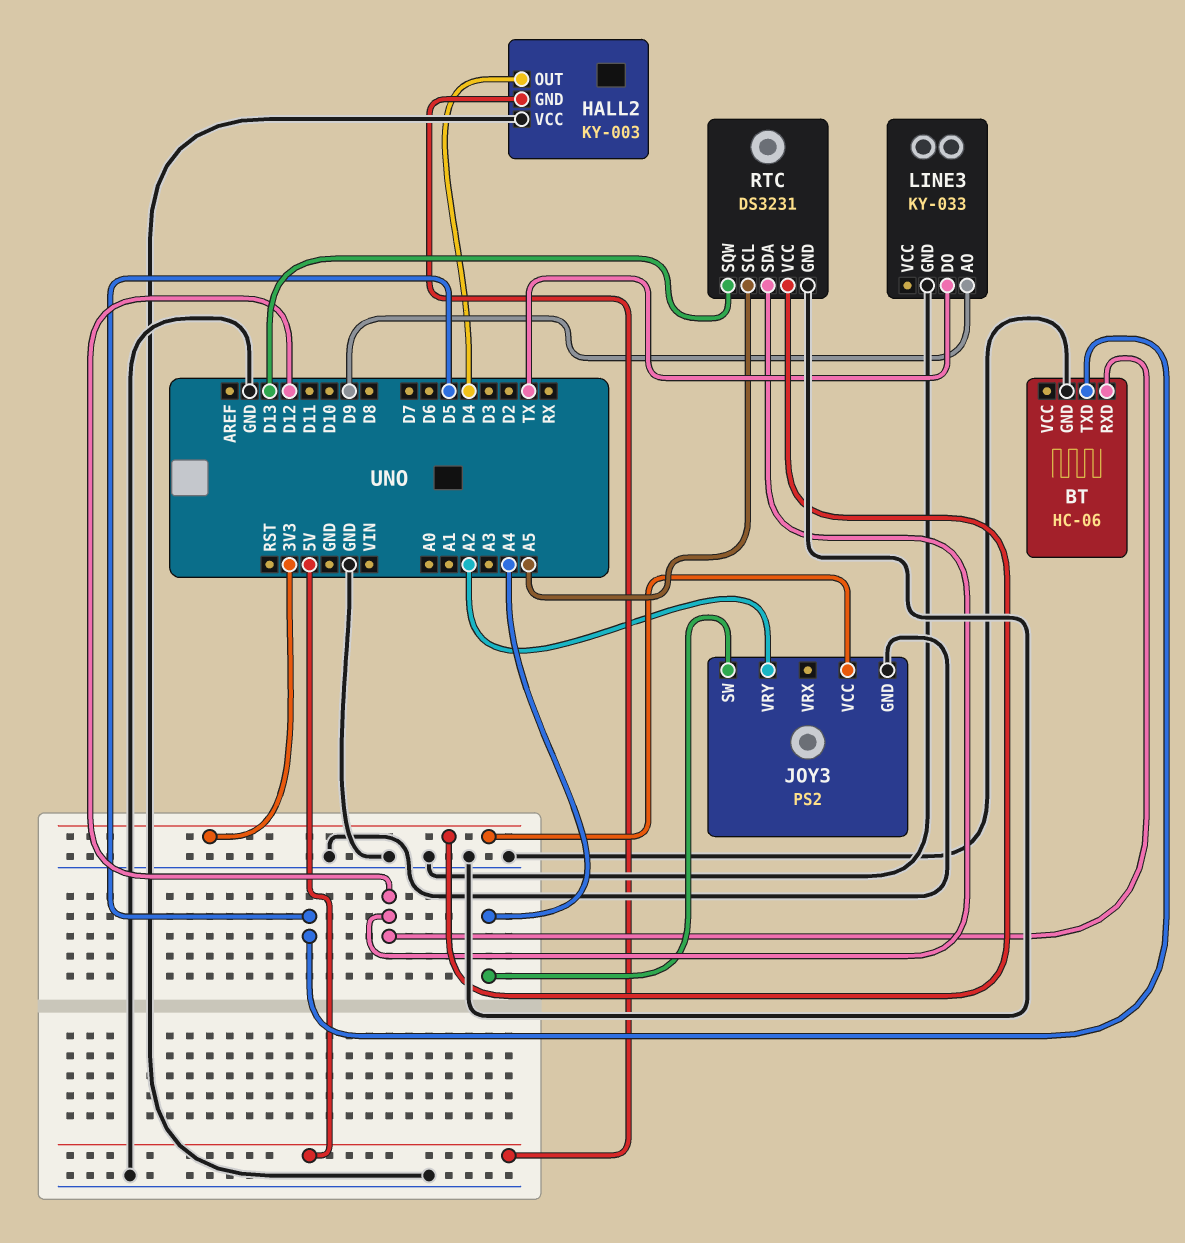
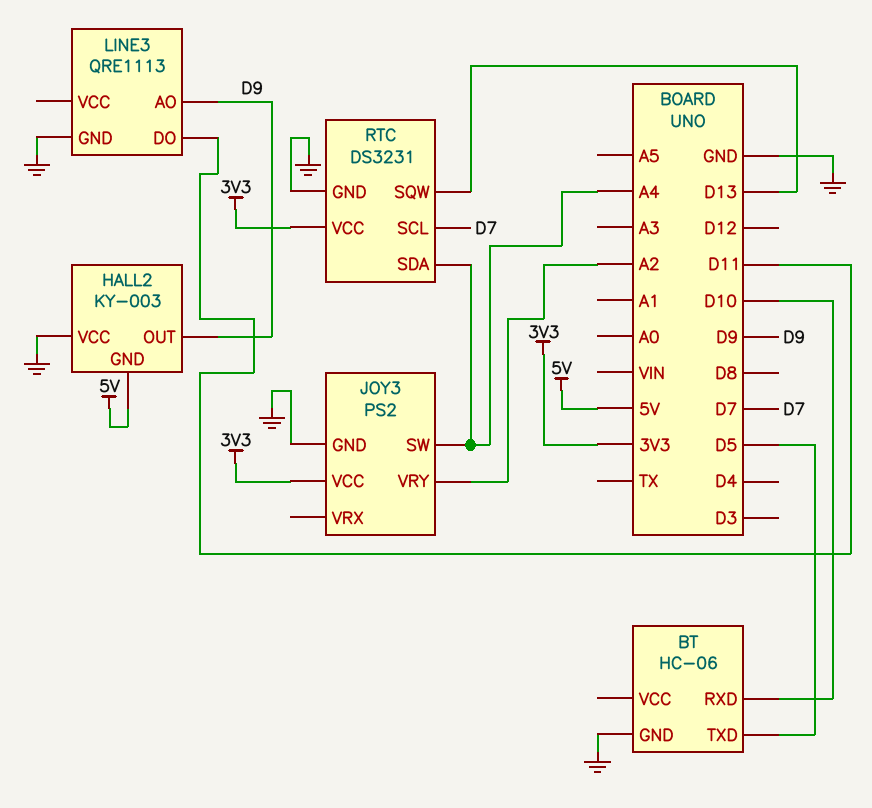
BT pin RXD: D12 -> D10
HALL2 pin OUT: D4 -> D9
LINE3: KY-033 -> QRE1113
LINE3 pin DO: TX -> D11
RTC pin SCL: A5 -> D7
RTC pin SDA: D12 -> A4

